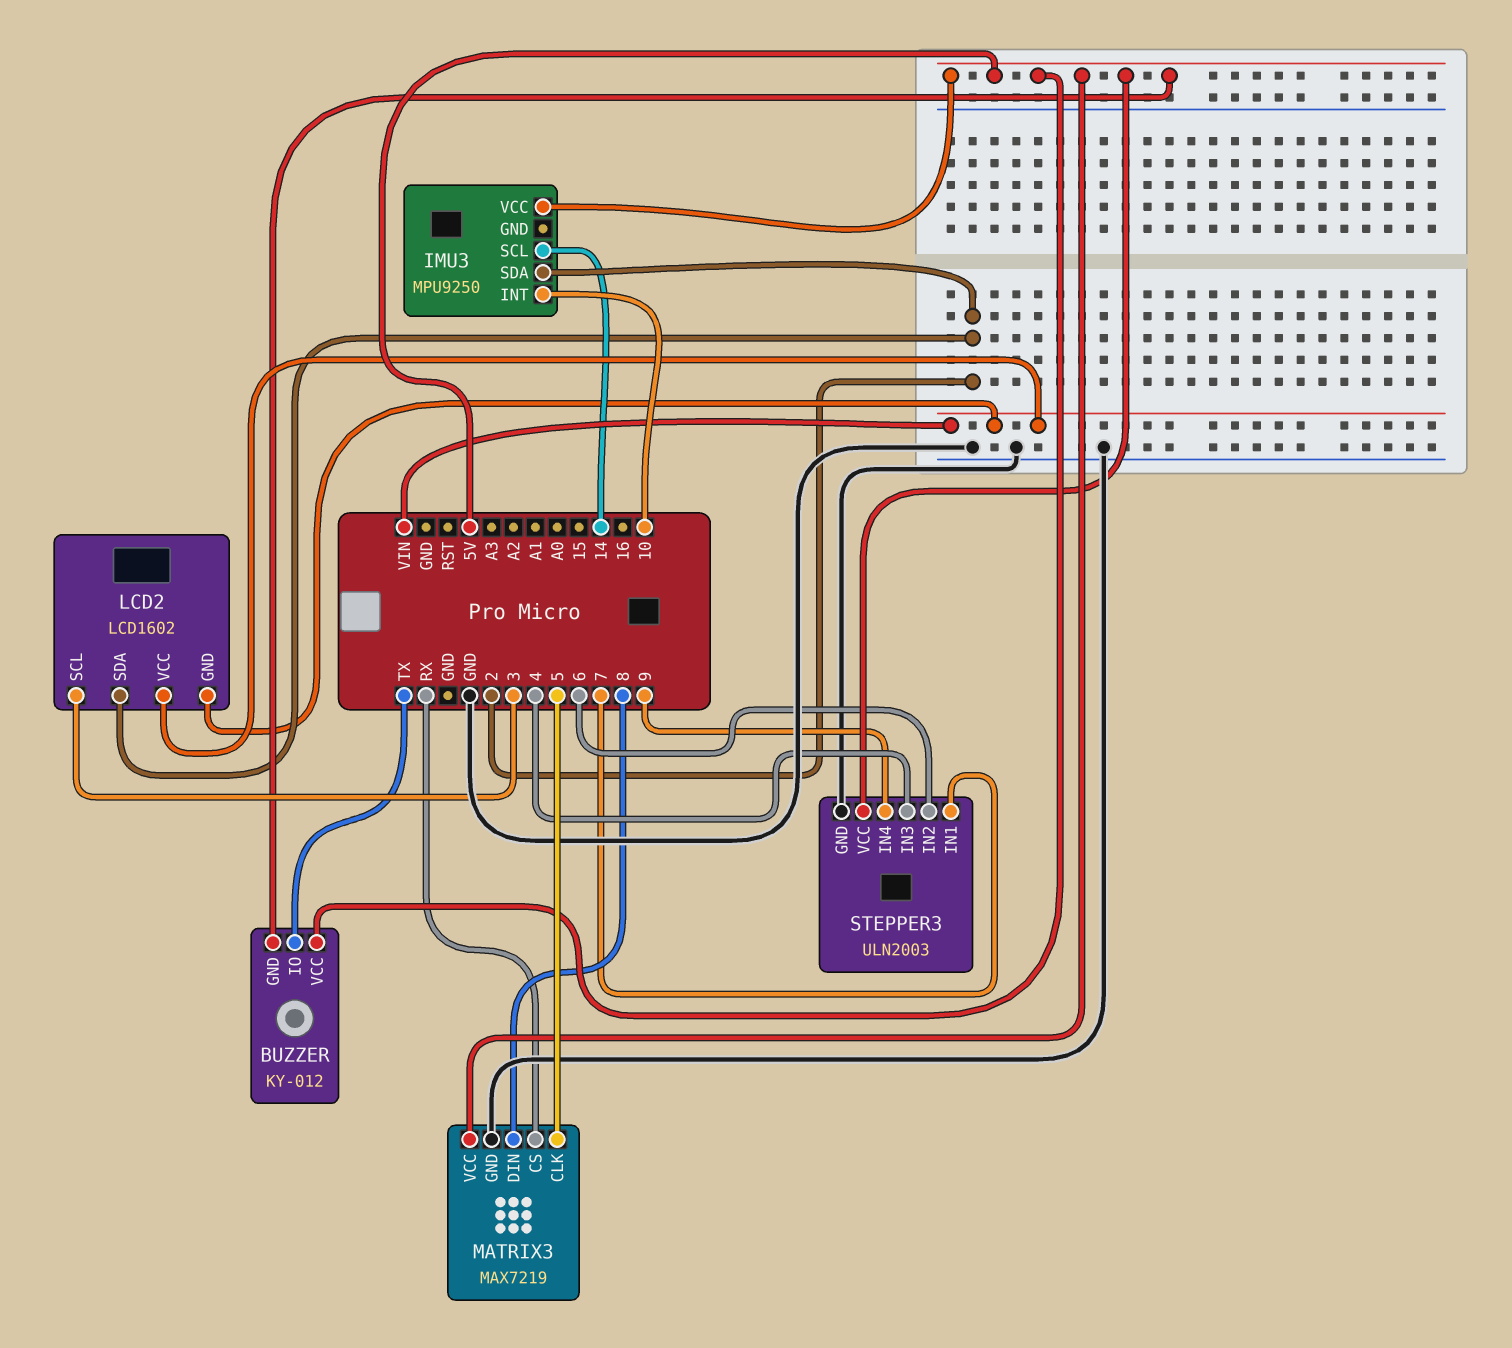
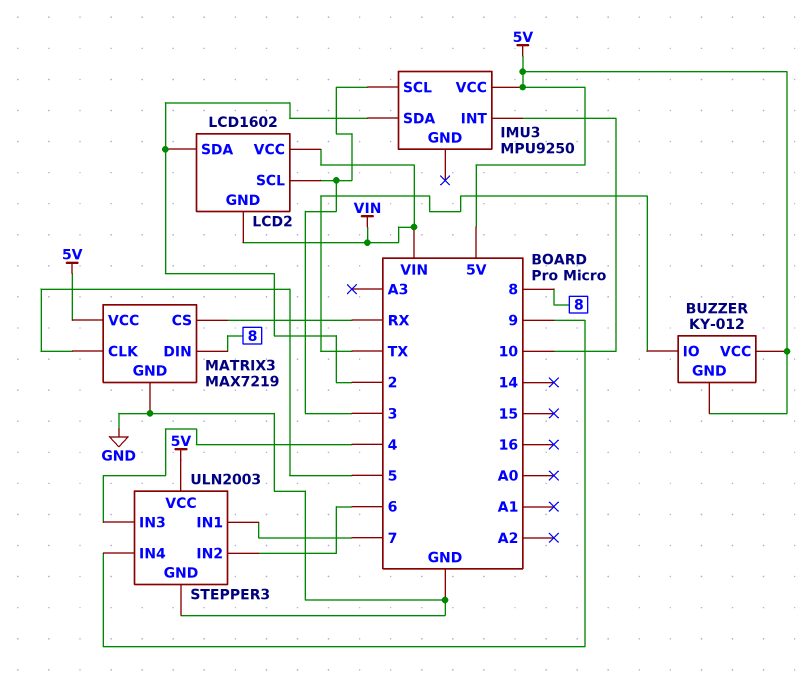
IMU3 pin SCL: 14 -> 3

